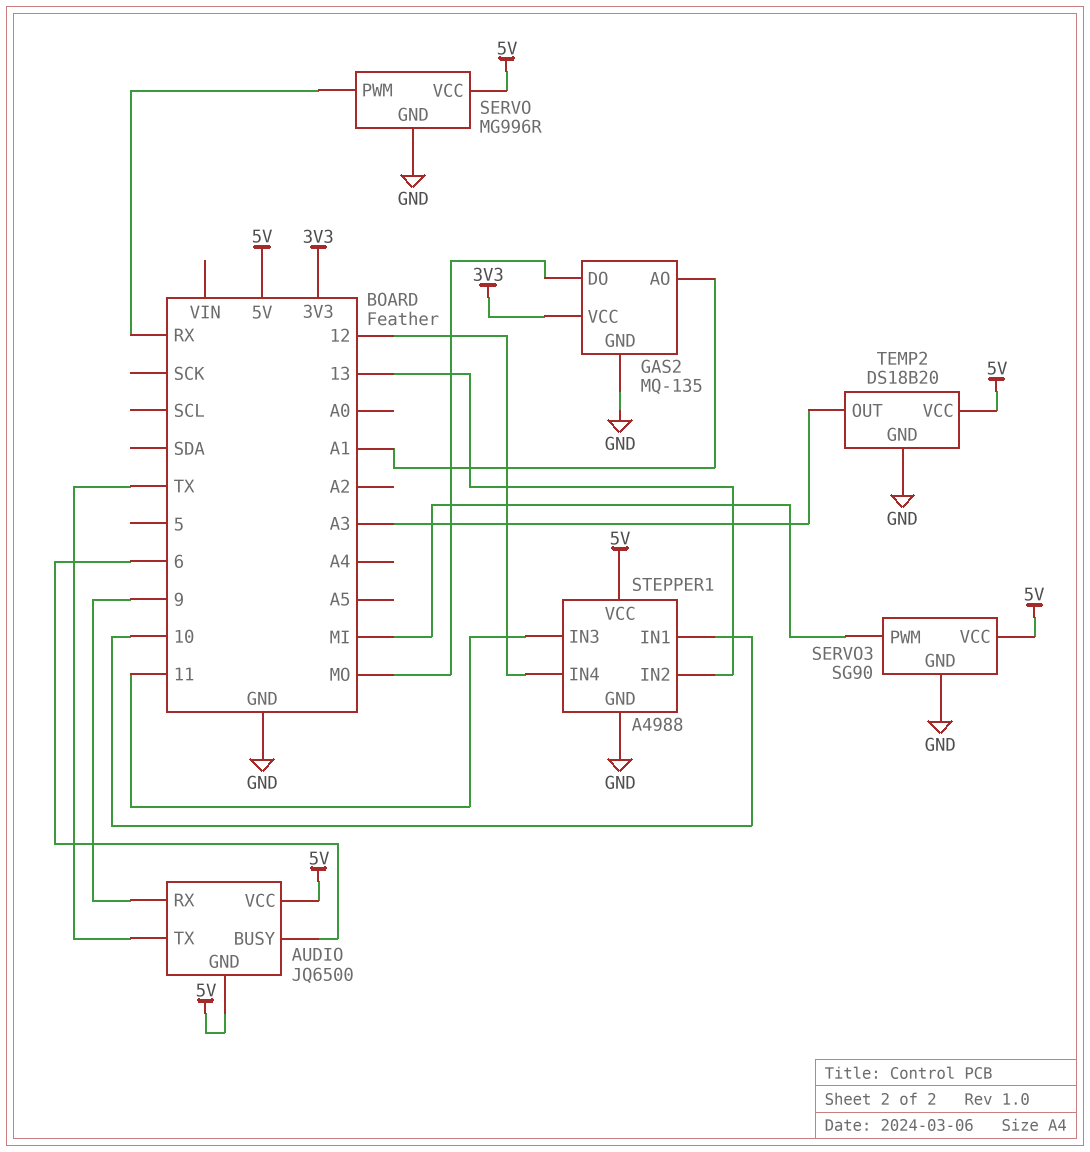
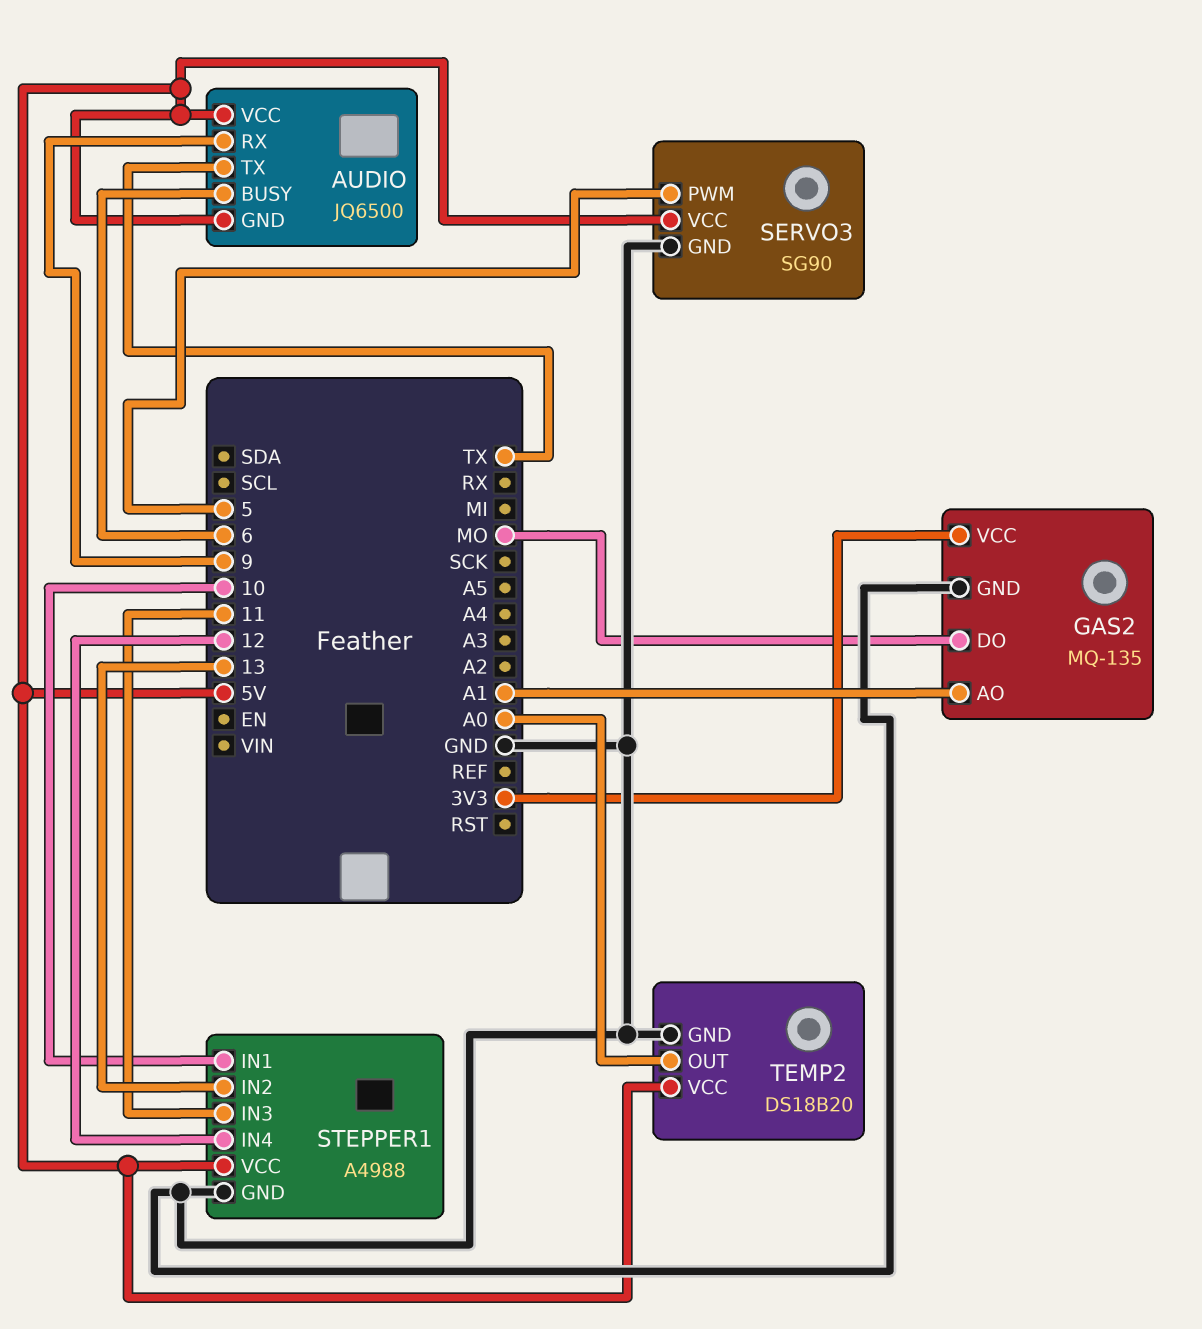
SERVO: MG996R -> none
SERVO pin GND: GND -> none
SERVO pin PWM: RX -> none
SERVO pin VCC: 5V -> none
SERVO3 pin PWM: MI -> 5
TEMP2 pin OUT: A3 -> A0

